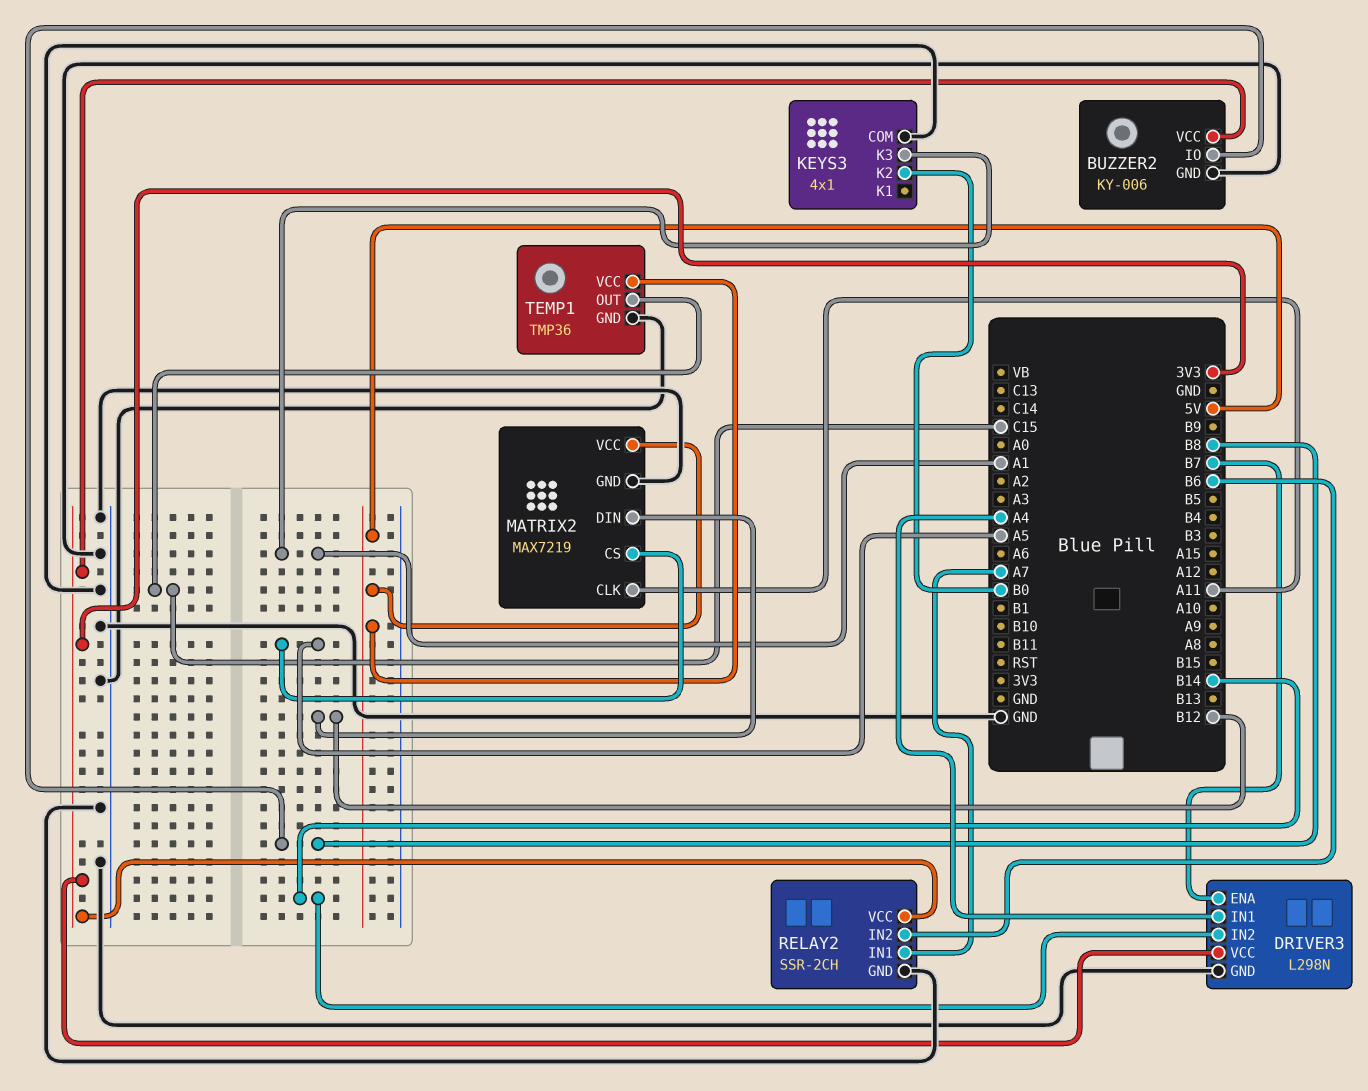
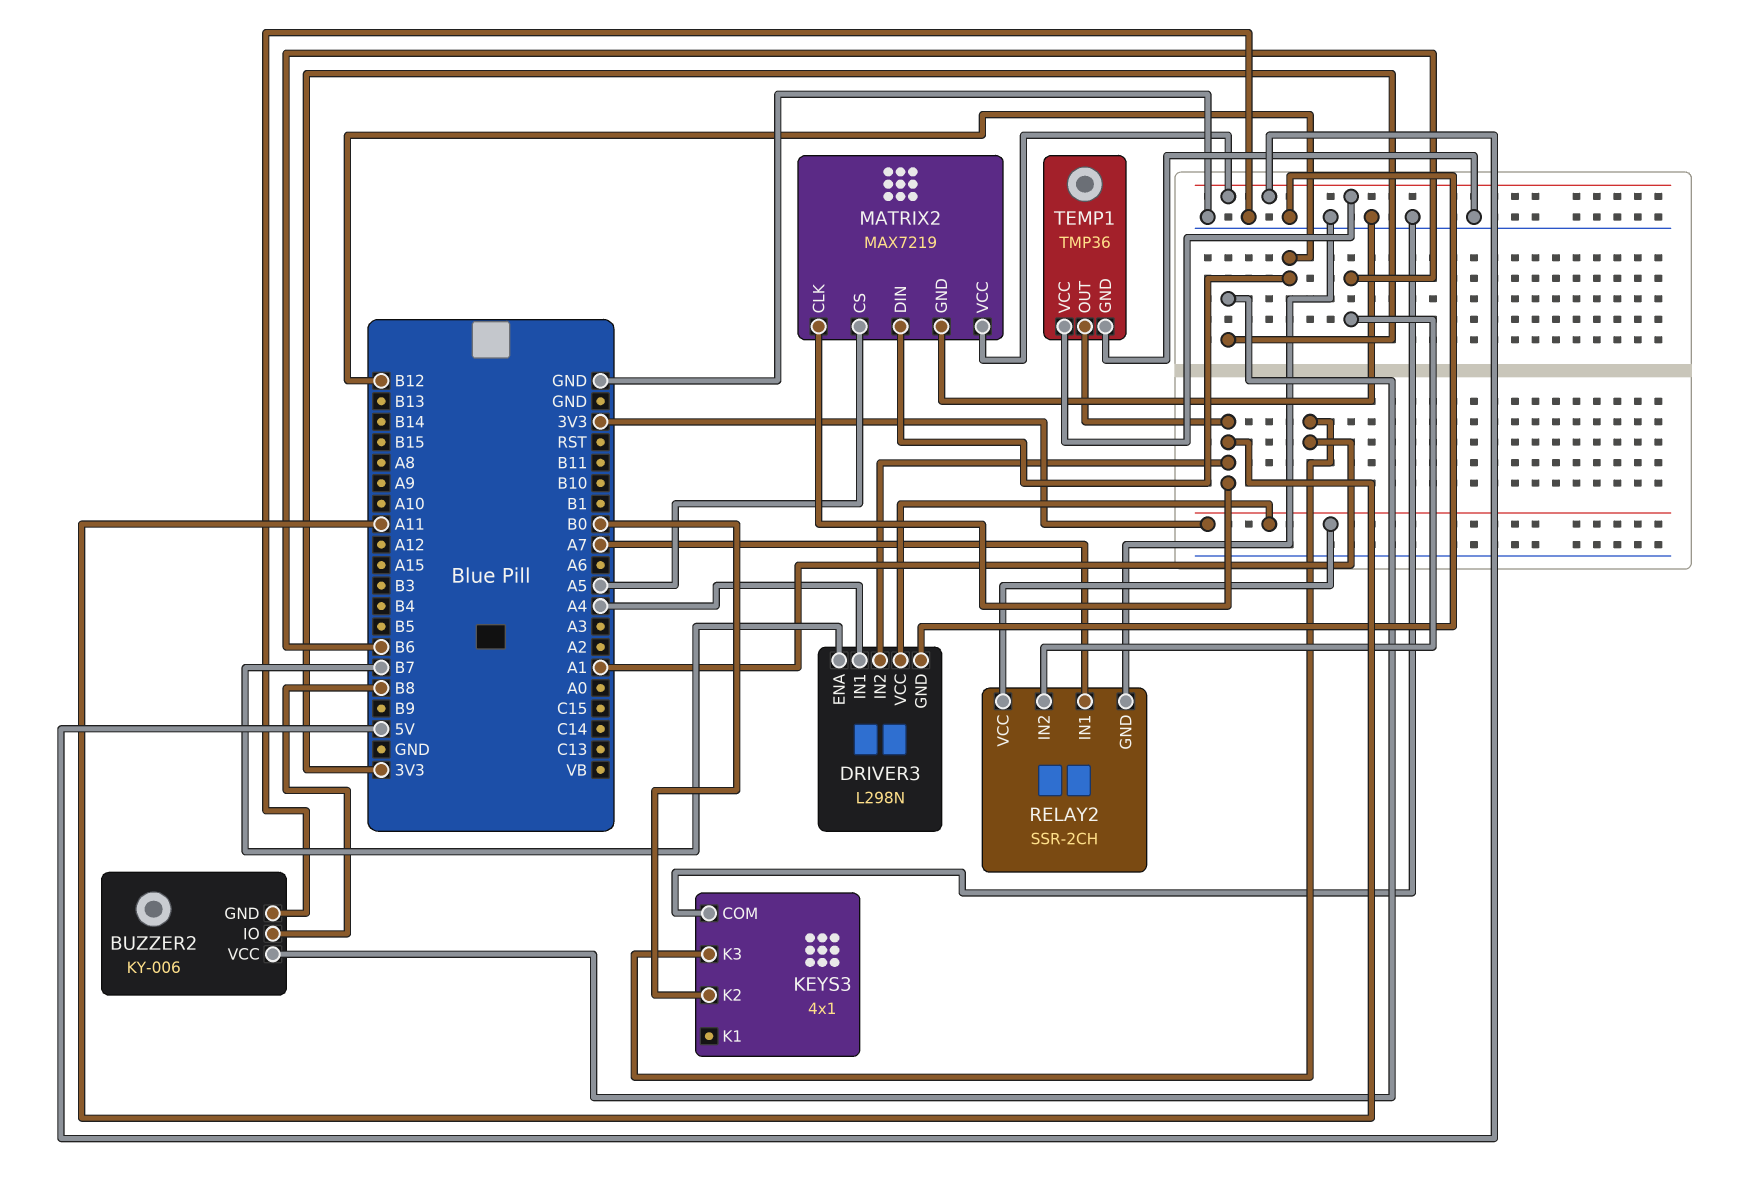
DRIVER3 pin IN2: B14 -> A11
TEMP1 pin OUT: C15 -> A11

